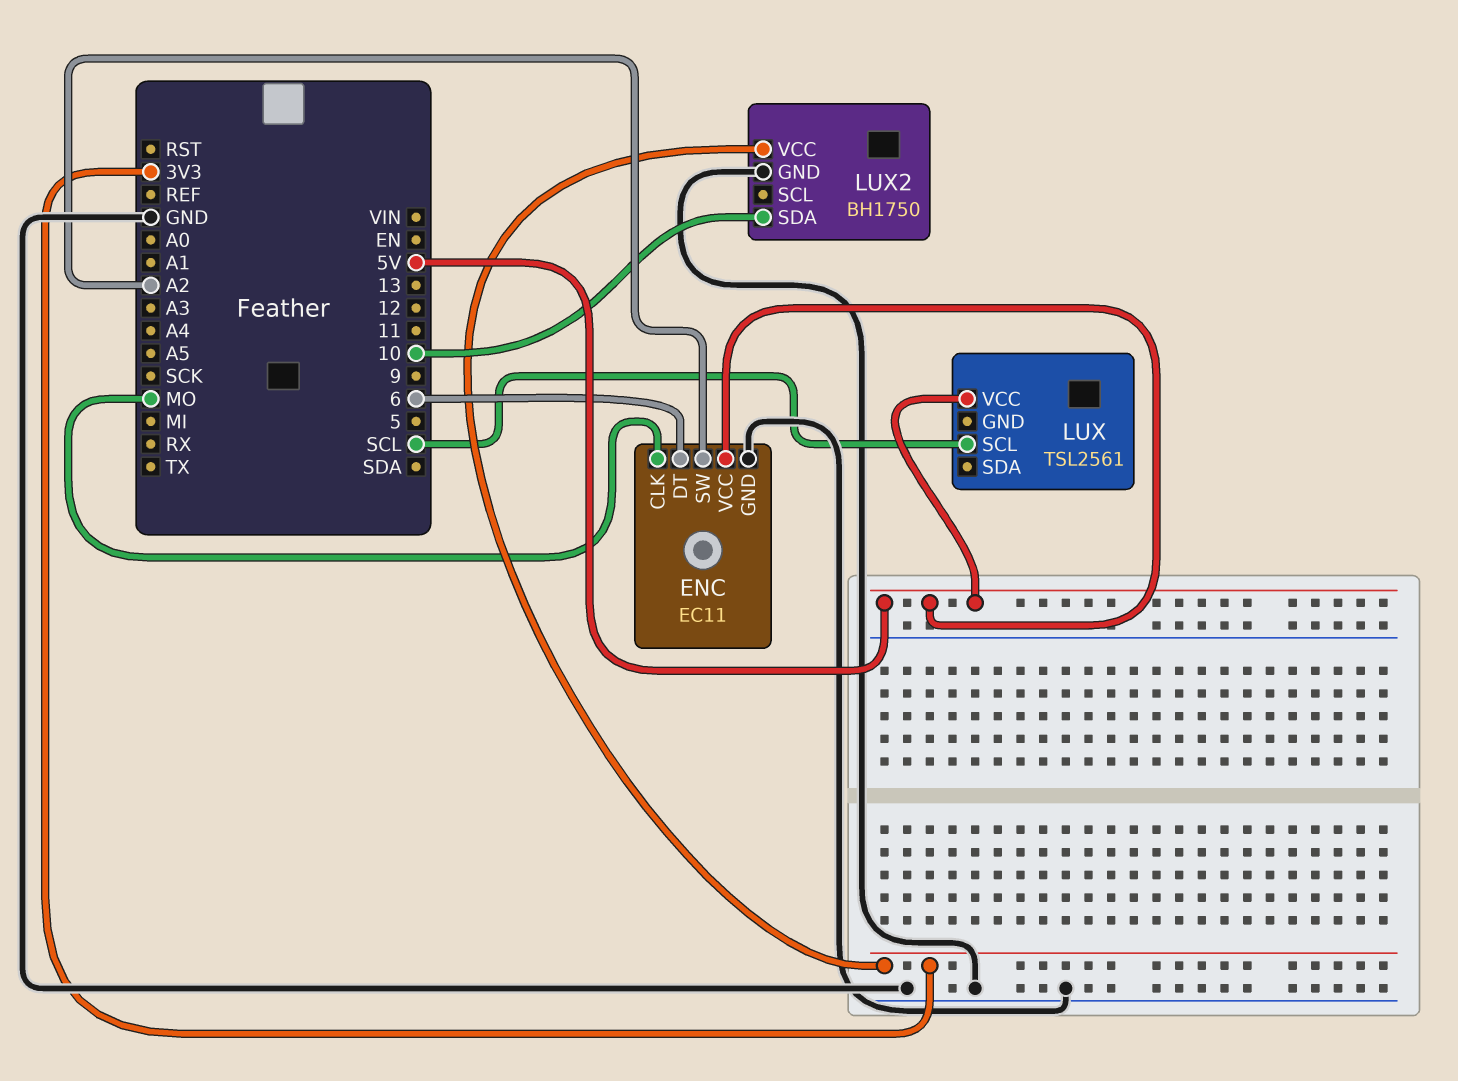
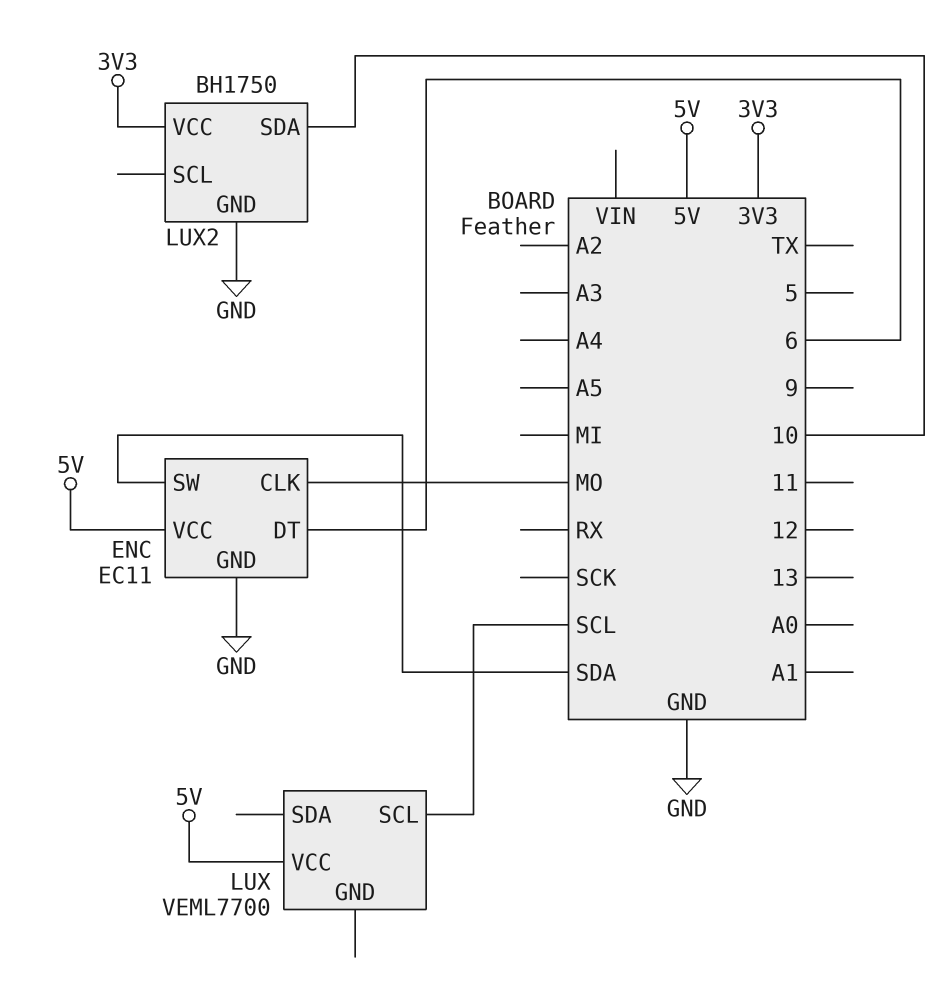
ENC pin SW: A2 -> SDA
LUX: TSL2561 -> VEML7700

